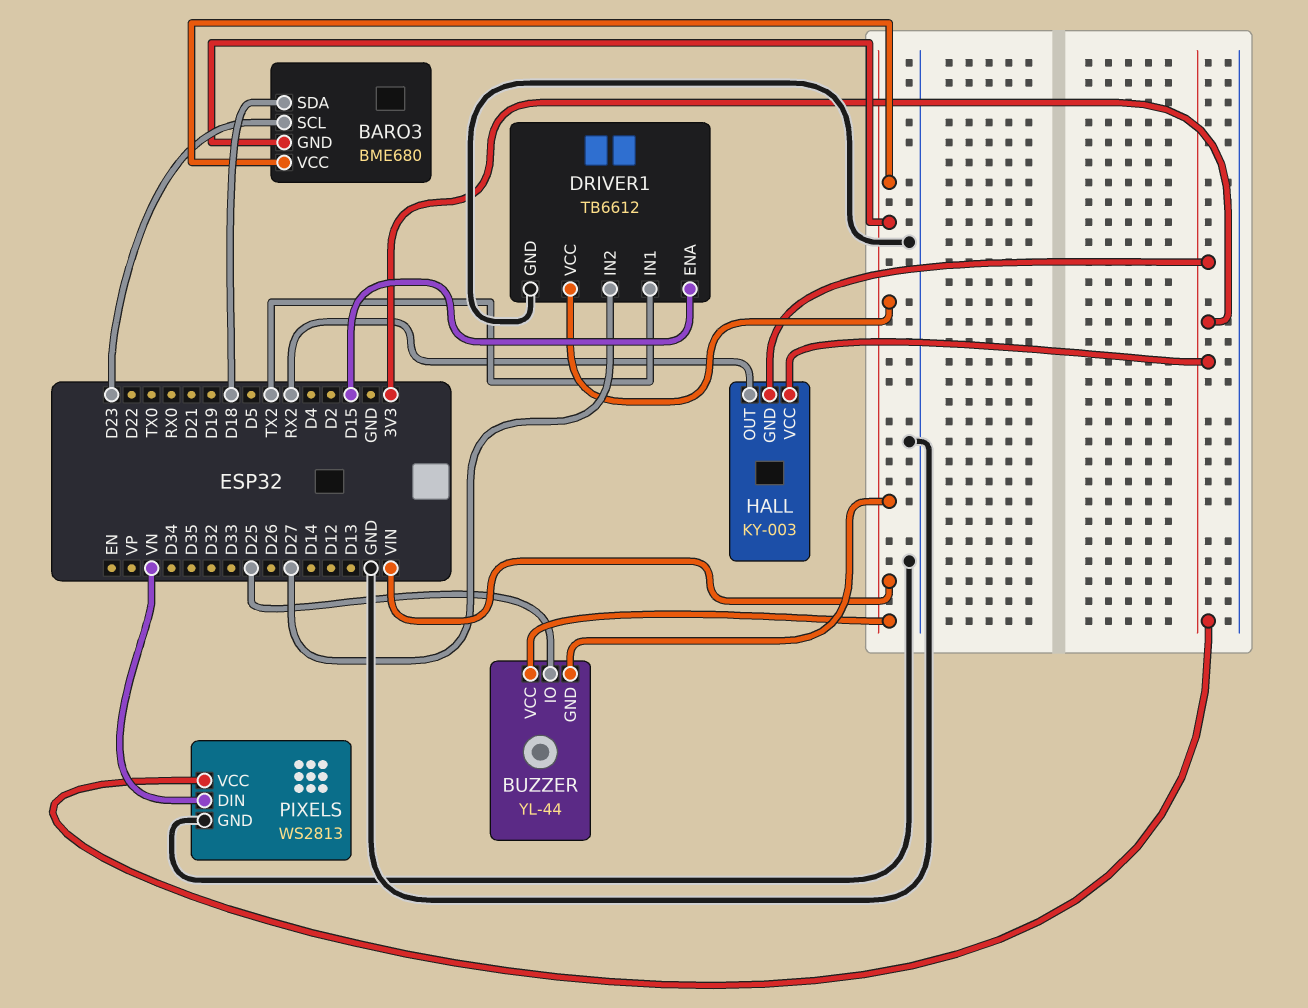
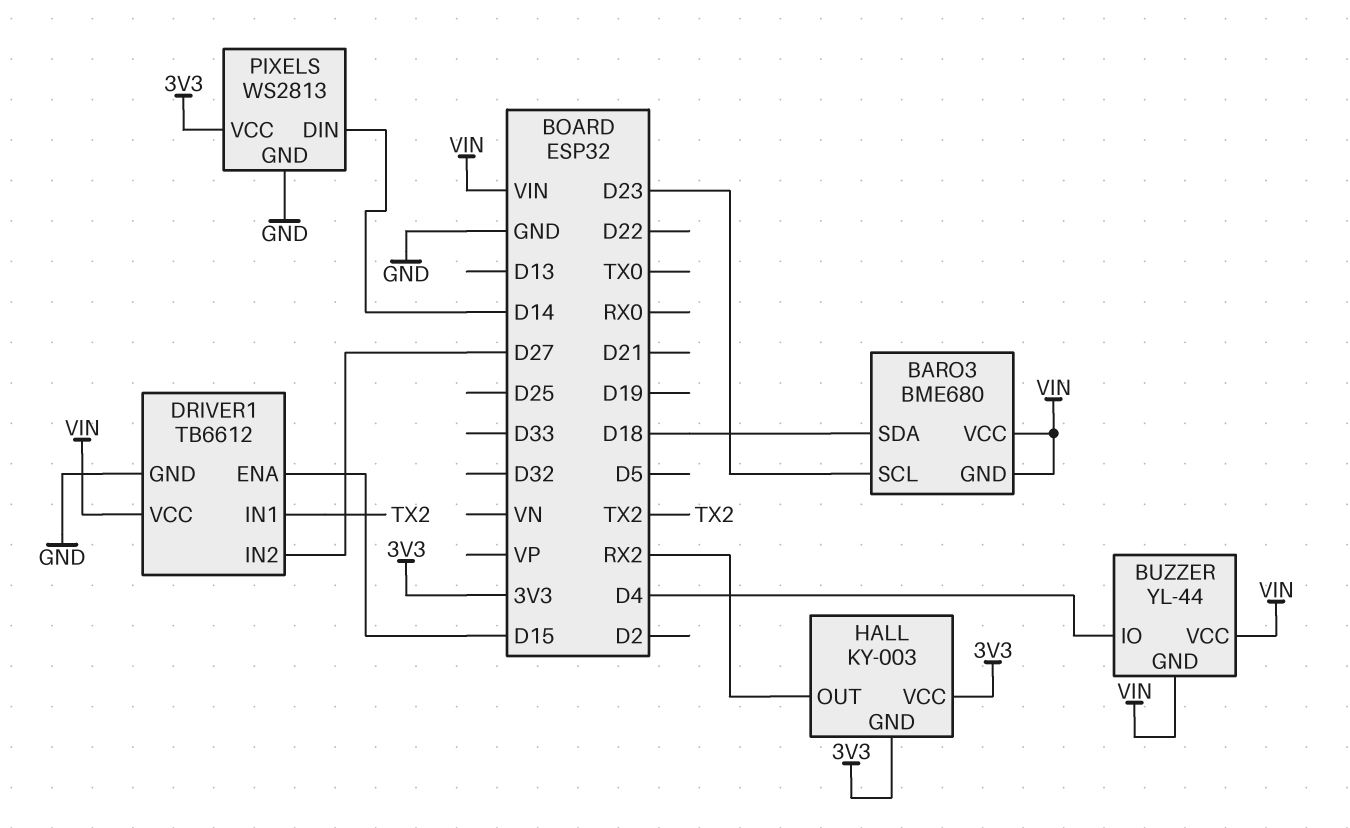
BUZZER pin IO: D25 -> D4
PIXELS pin DIN: VN -> D14

